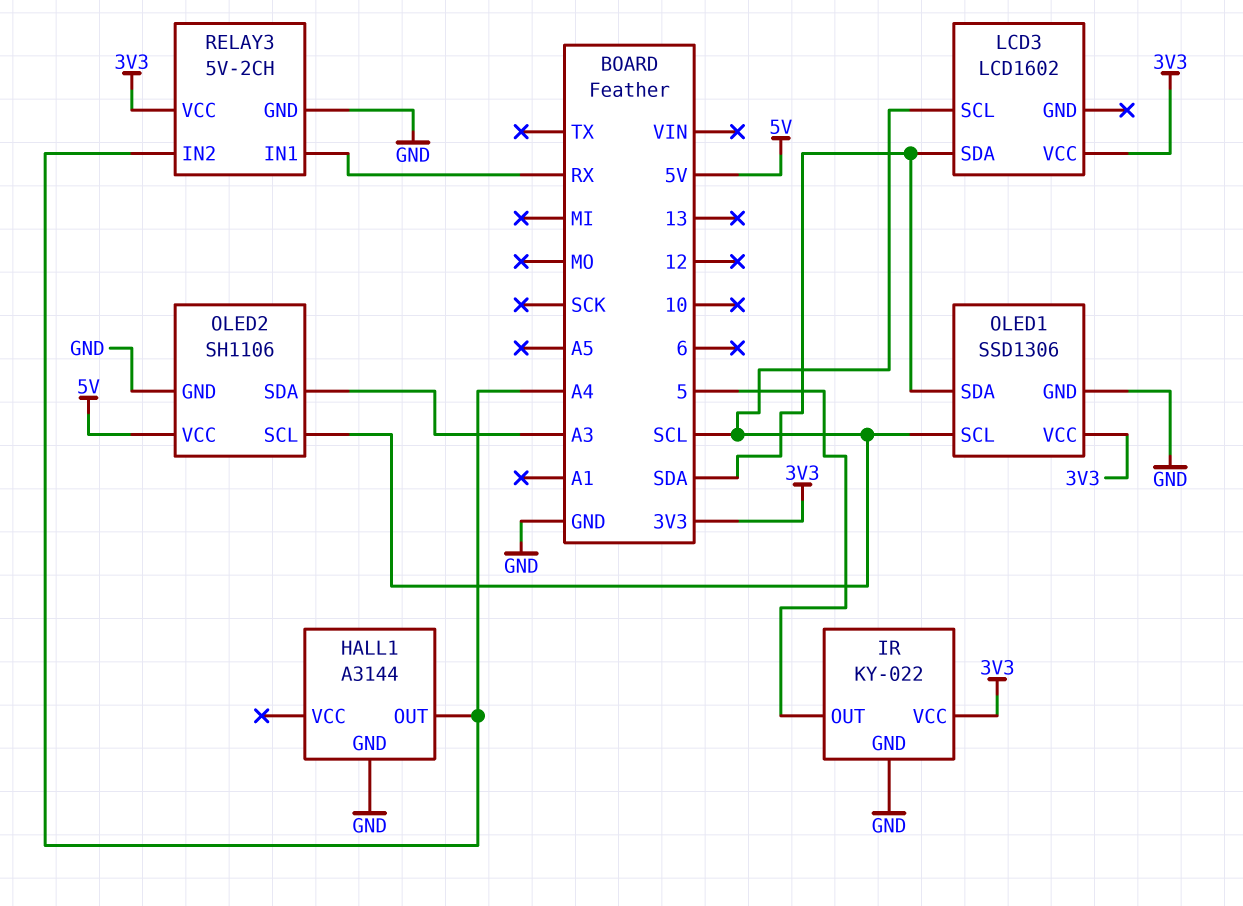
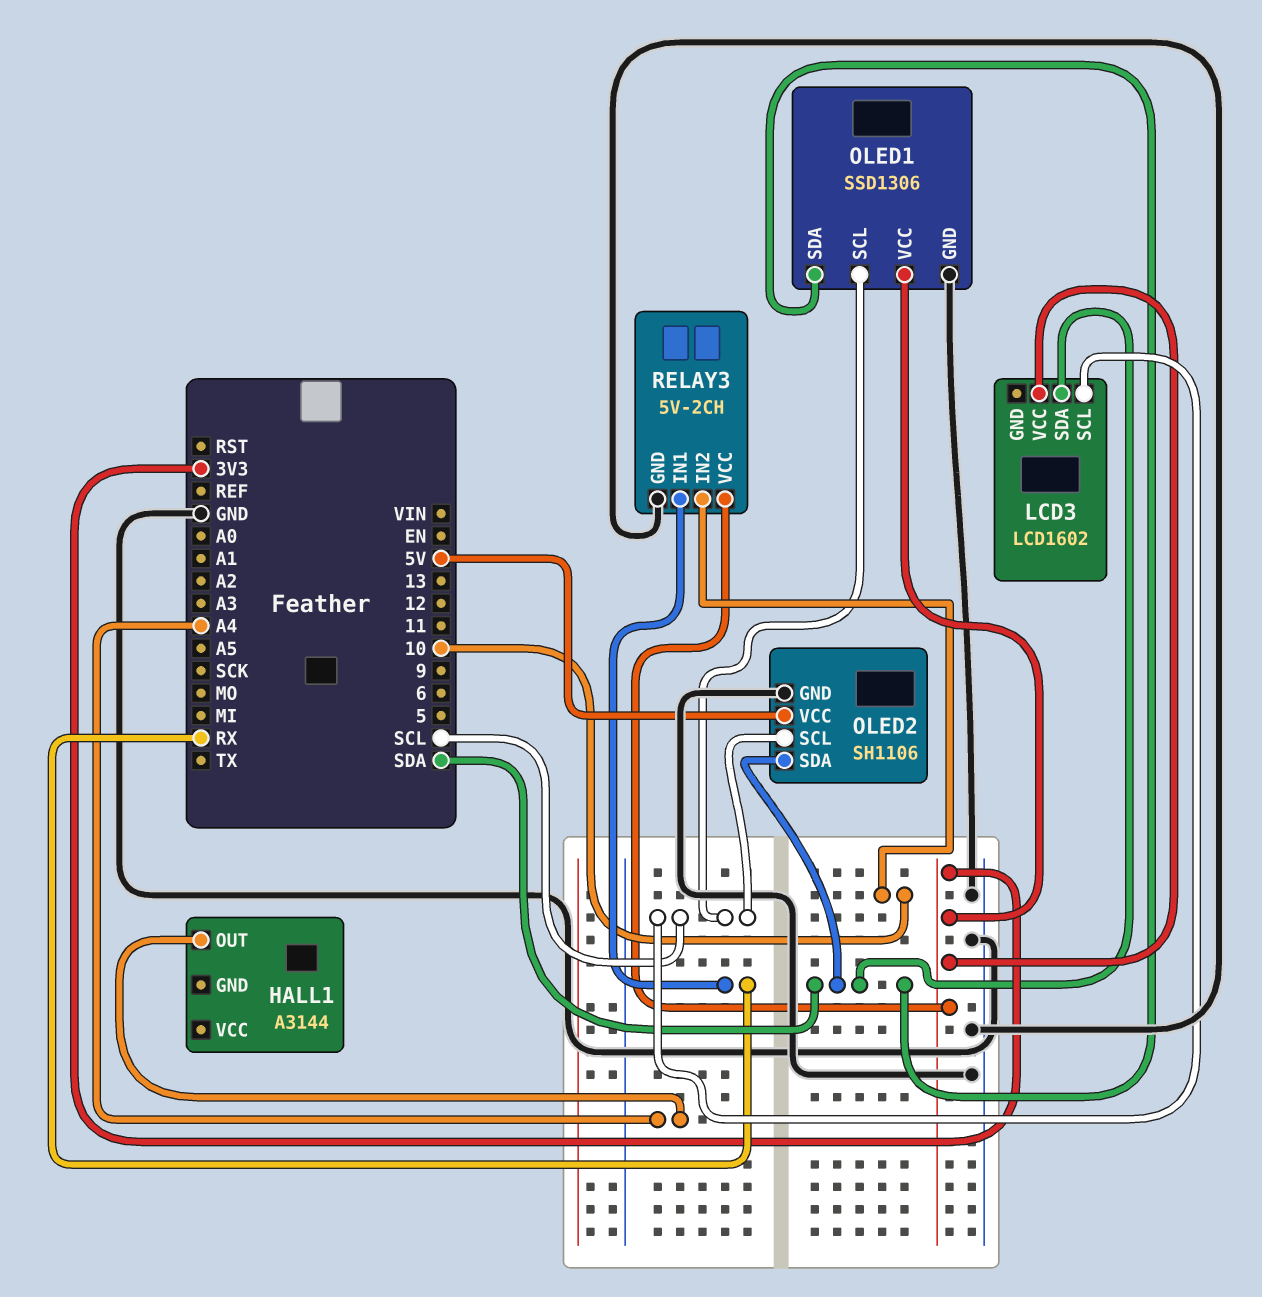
HALL1 pin GND: GND -> none
IR: KY-022 -> none
IR pin GND: GND -> none
IR pin OUT: 5 -> none
IR pin VCC: 3V3 -> none
OLED2 pin SDA: A3 -> SDA
RELAY3 pin IN2: A4 -> 10

